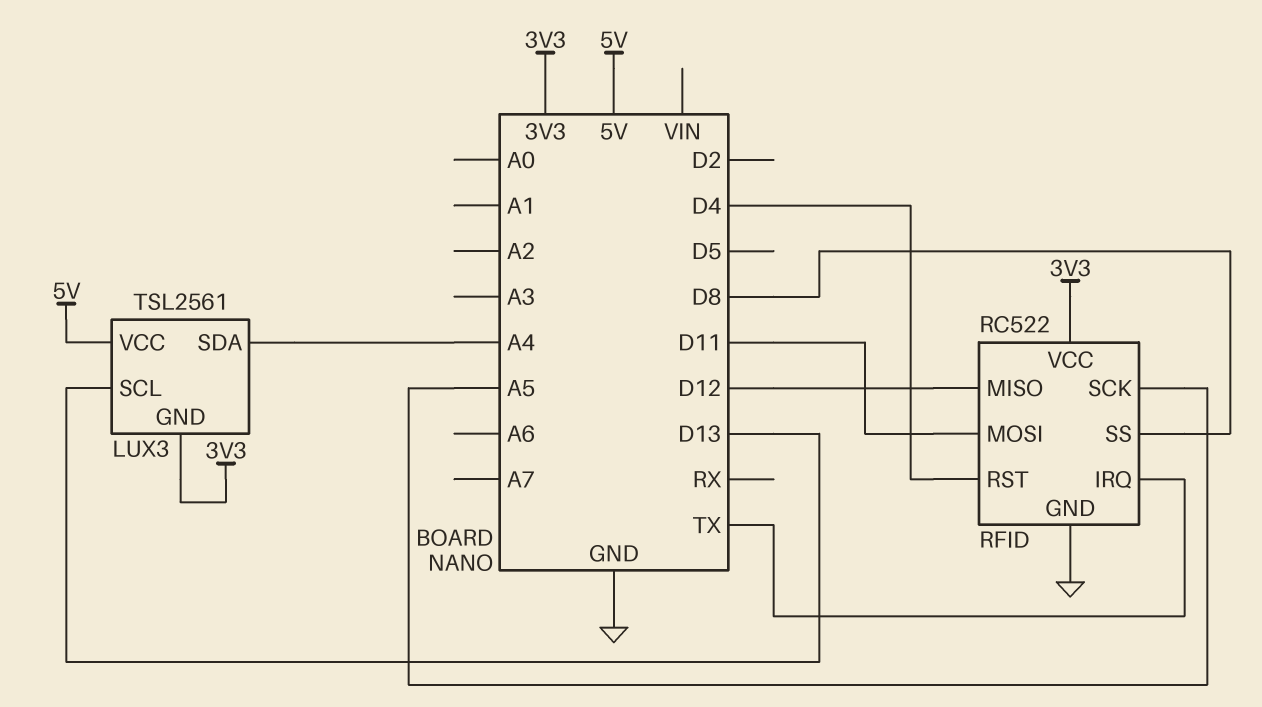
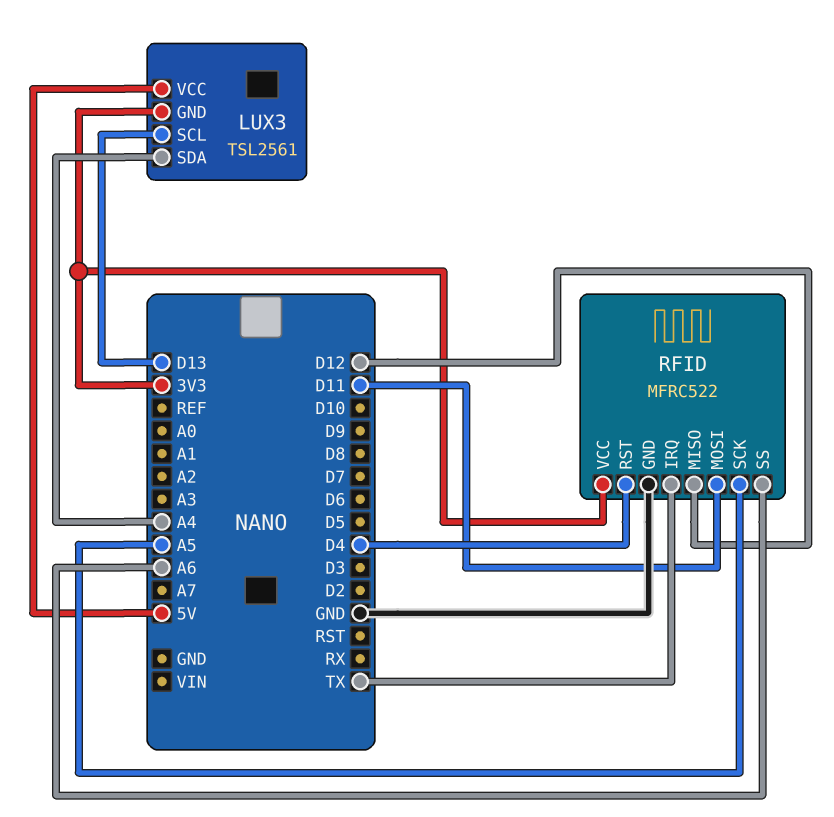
RFID: RC522 -> MFRC522
RFID pin SS: D8 -> A6

